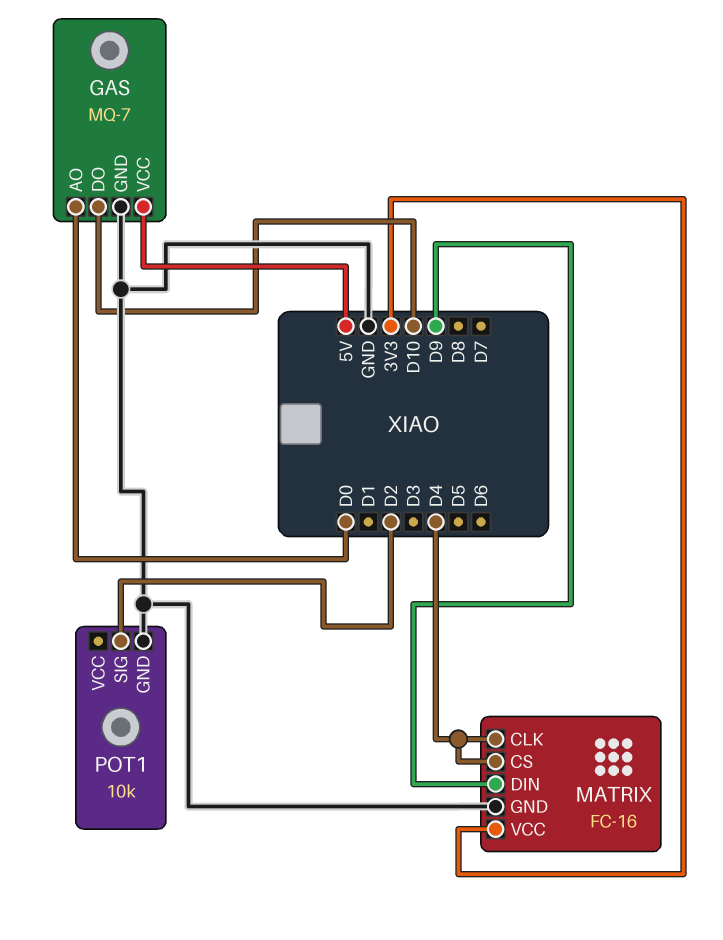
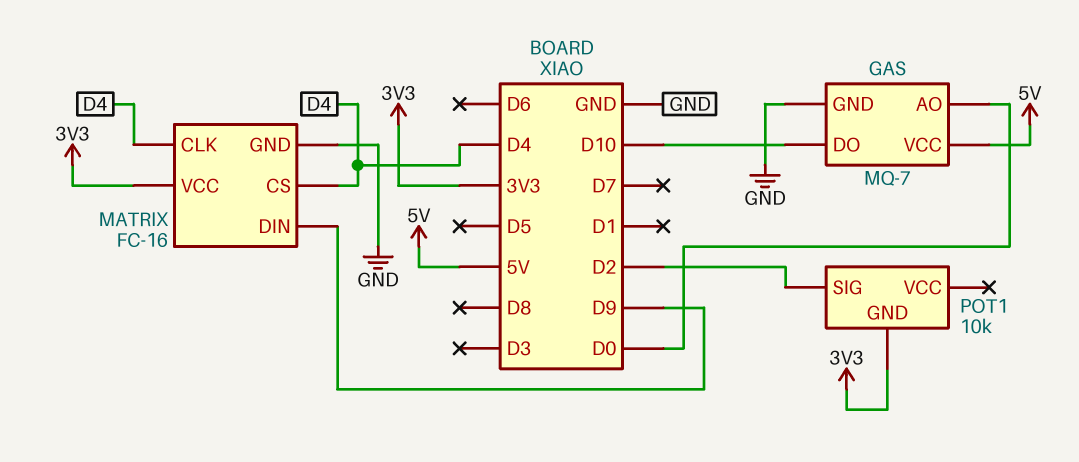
POT1 pin GND: GND -> 3V3

